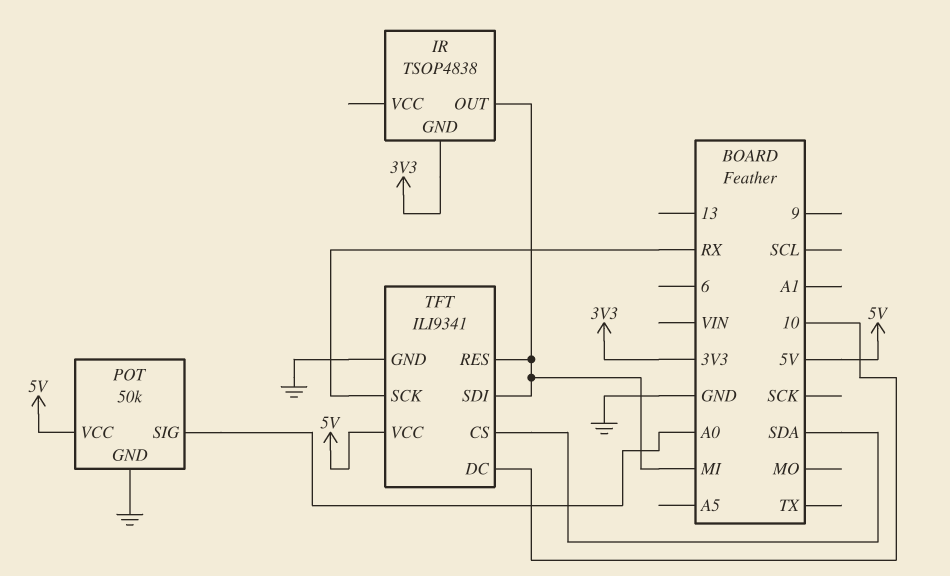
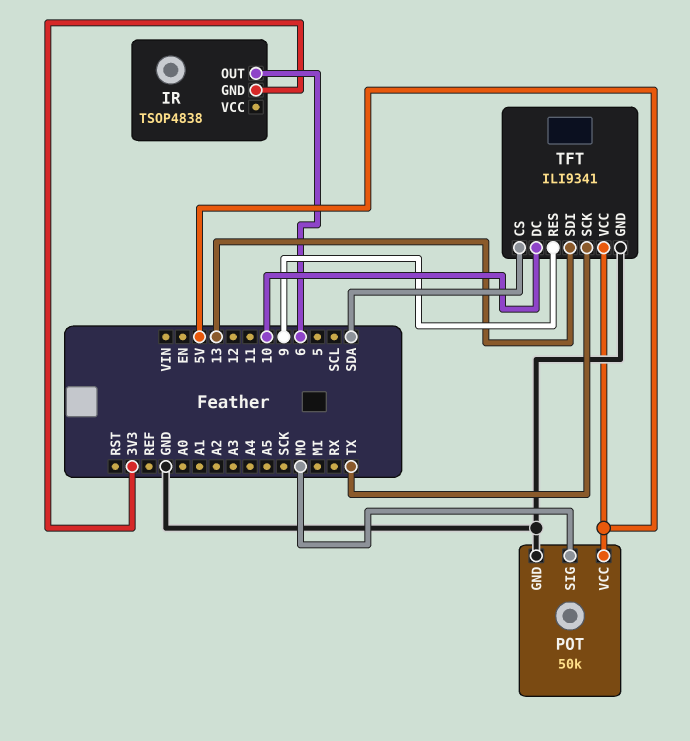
IR pin OUT: MI -> 6
POT pin SIG: A0 -> MO
TFT pin RES: MI -> 9
TFT pin SCK: RX -> TX
TFT pin SDI: MI -> 13

